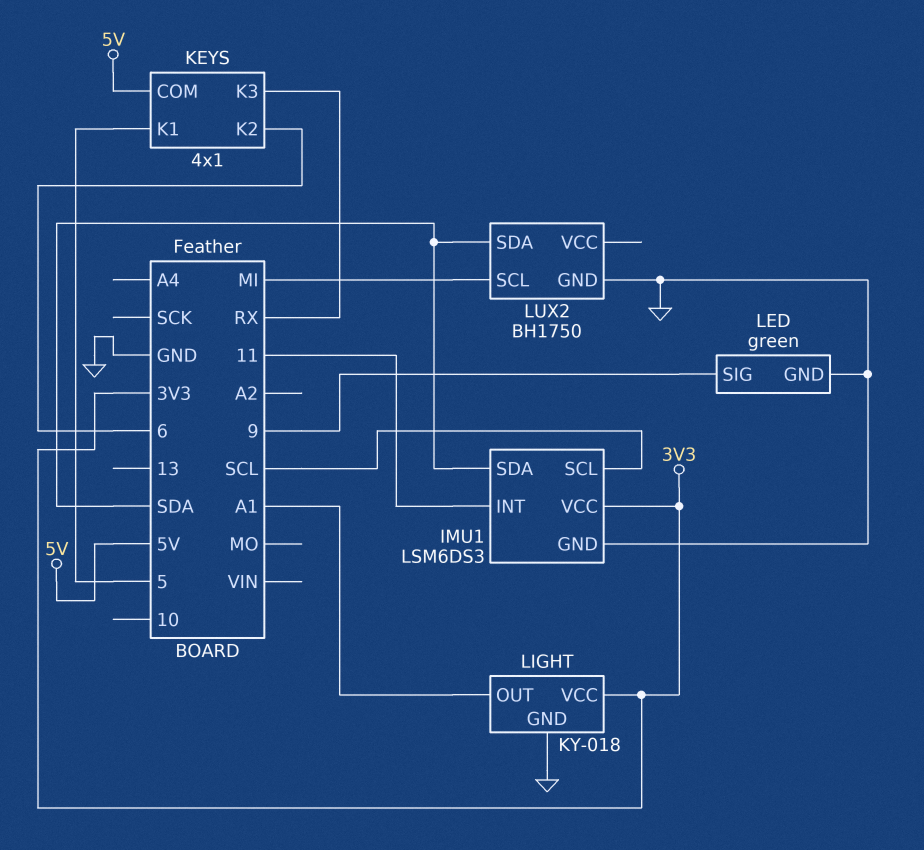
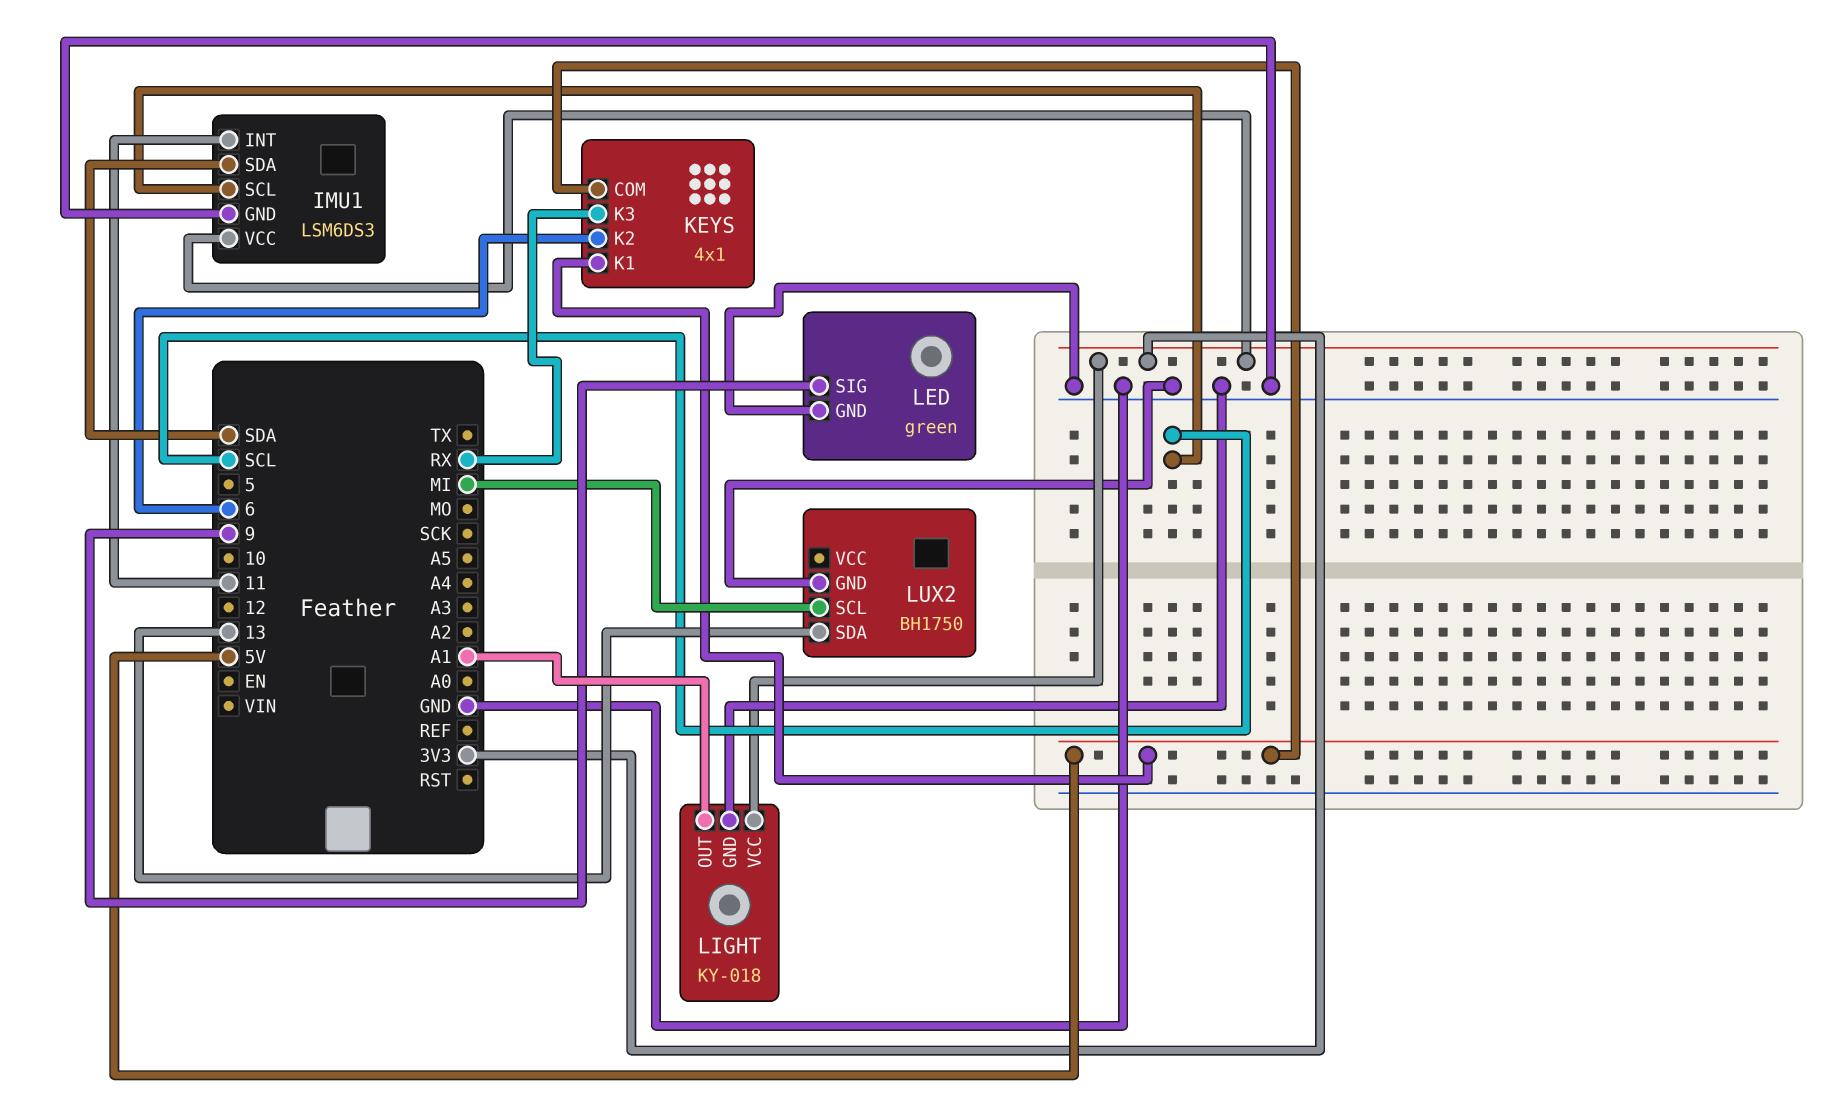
KEYS pin K1: 5 -> 5V
LUX2 pin SDA: SDA -> 13

